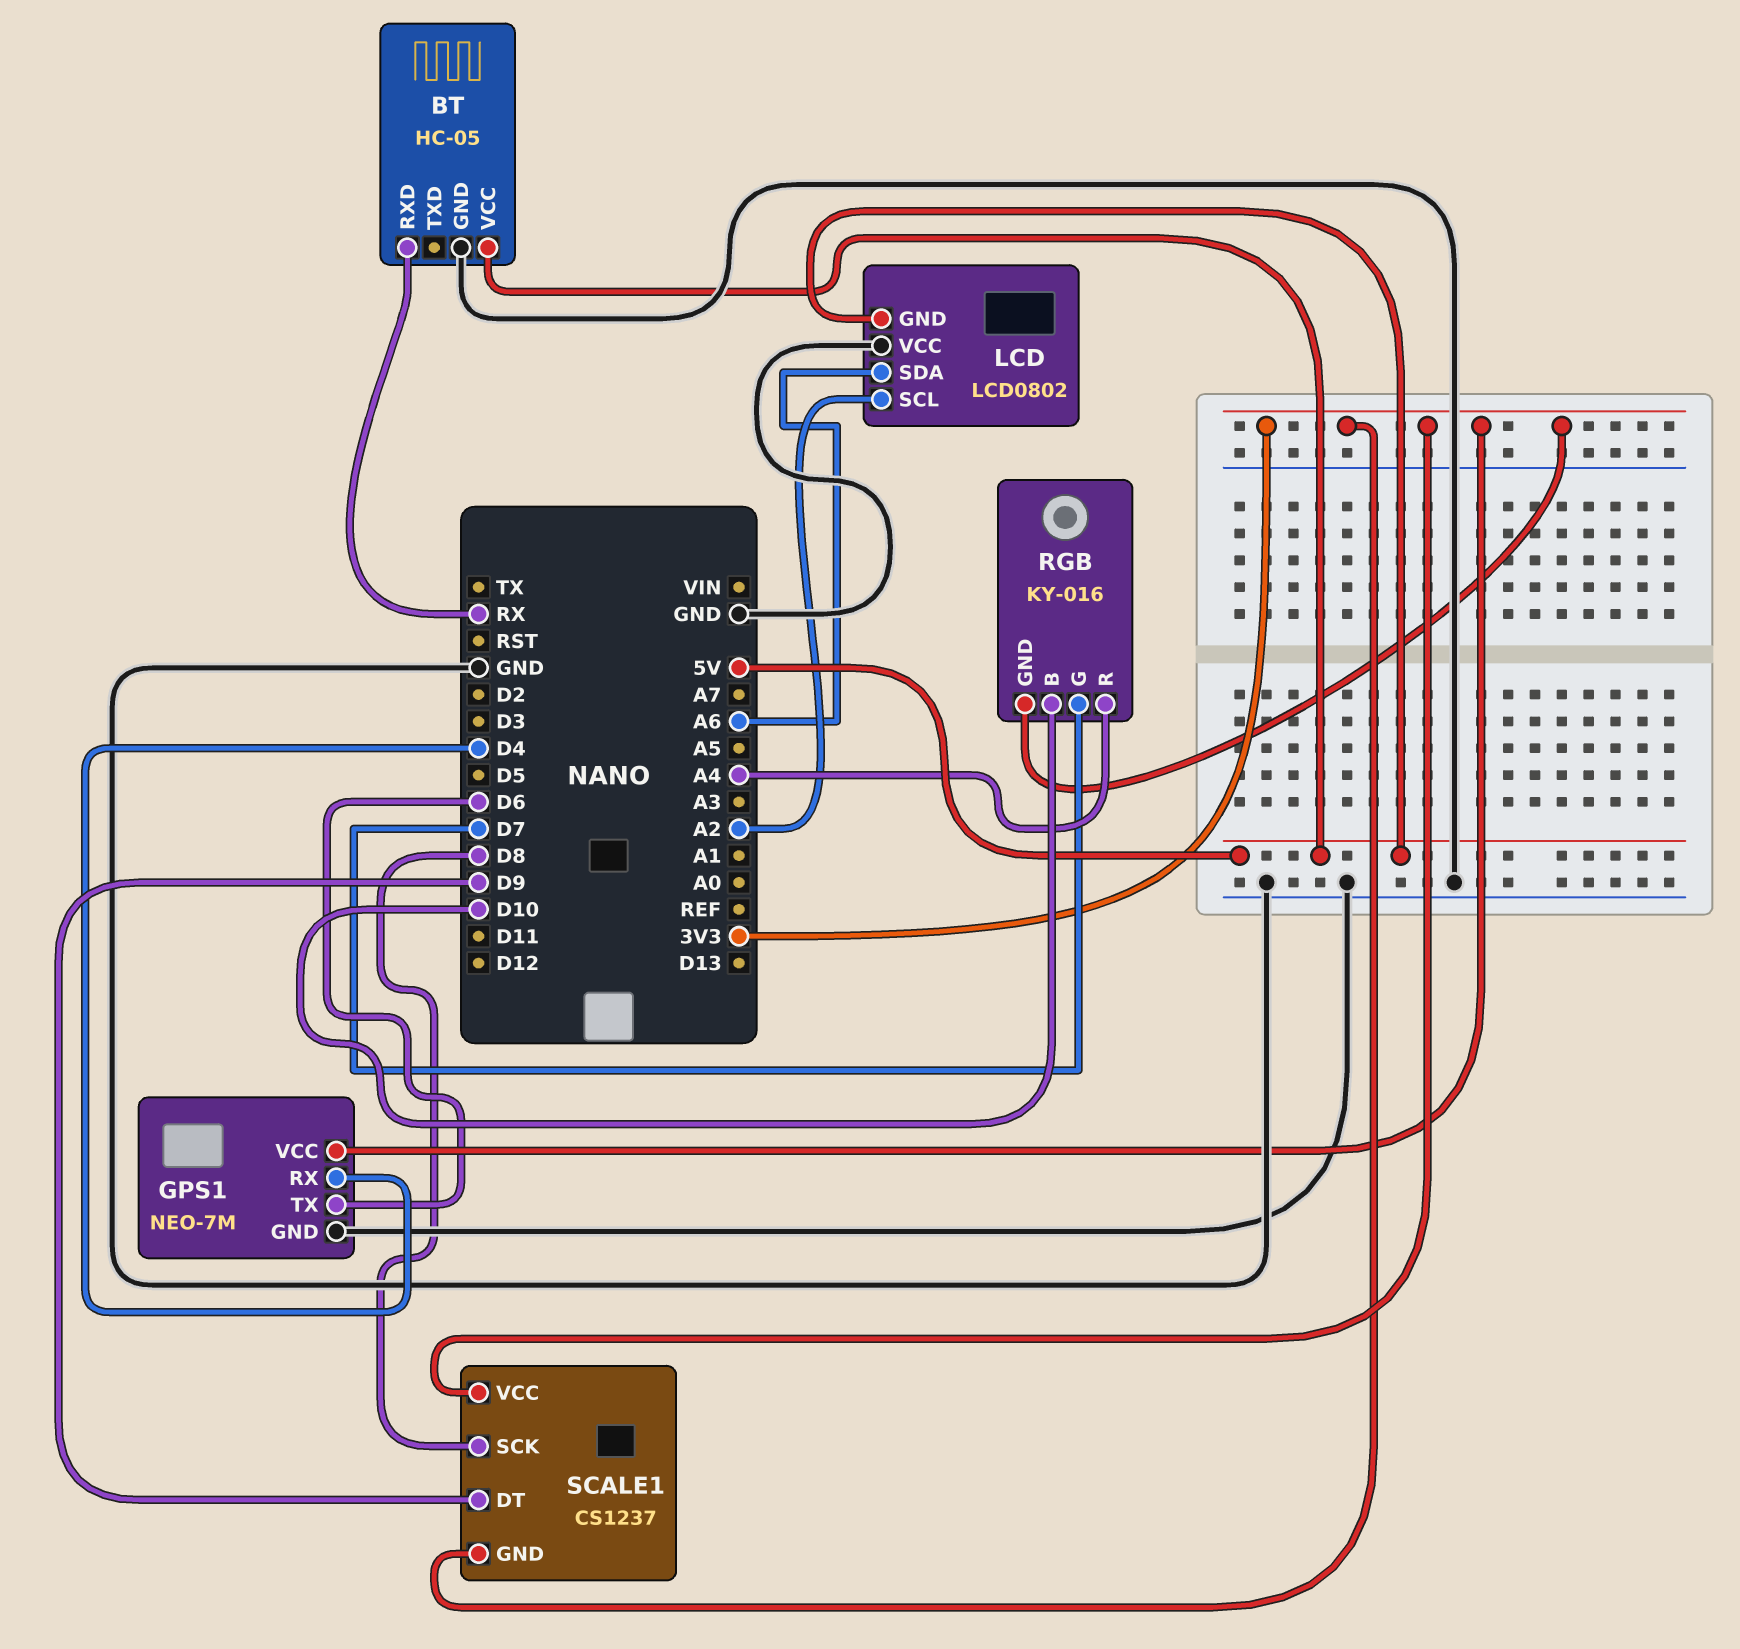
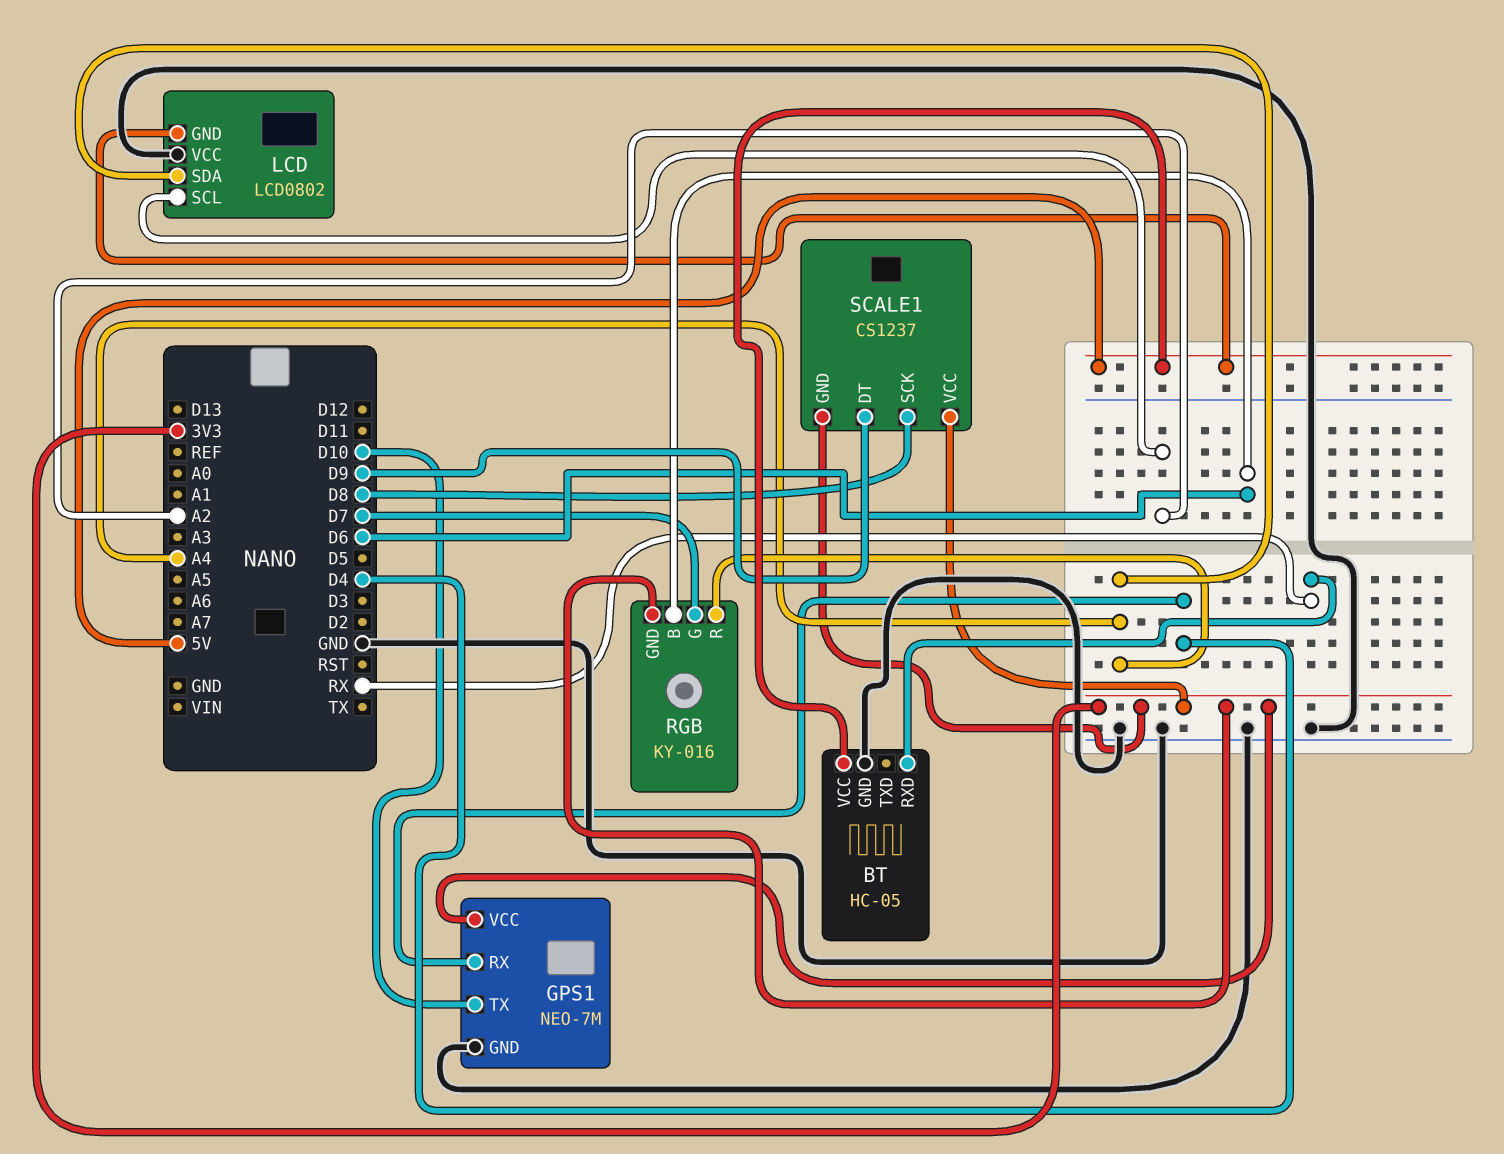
GPS1 pin TX: D6 -> D10
LCD pin SDA: A6 -> A4
RGB pin B: D10 -> D6

